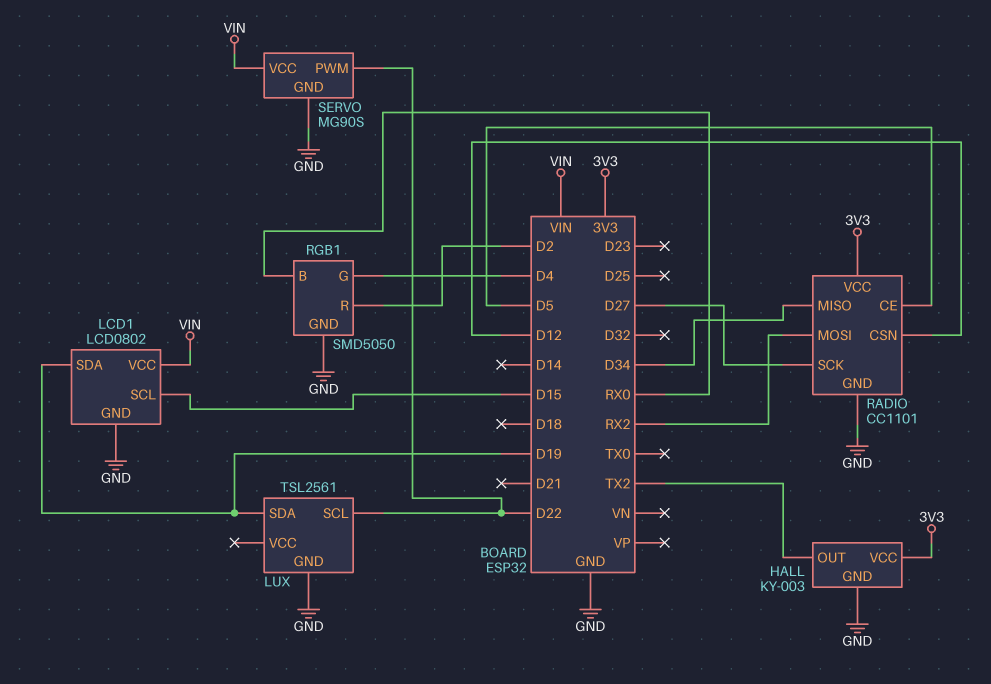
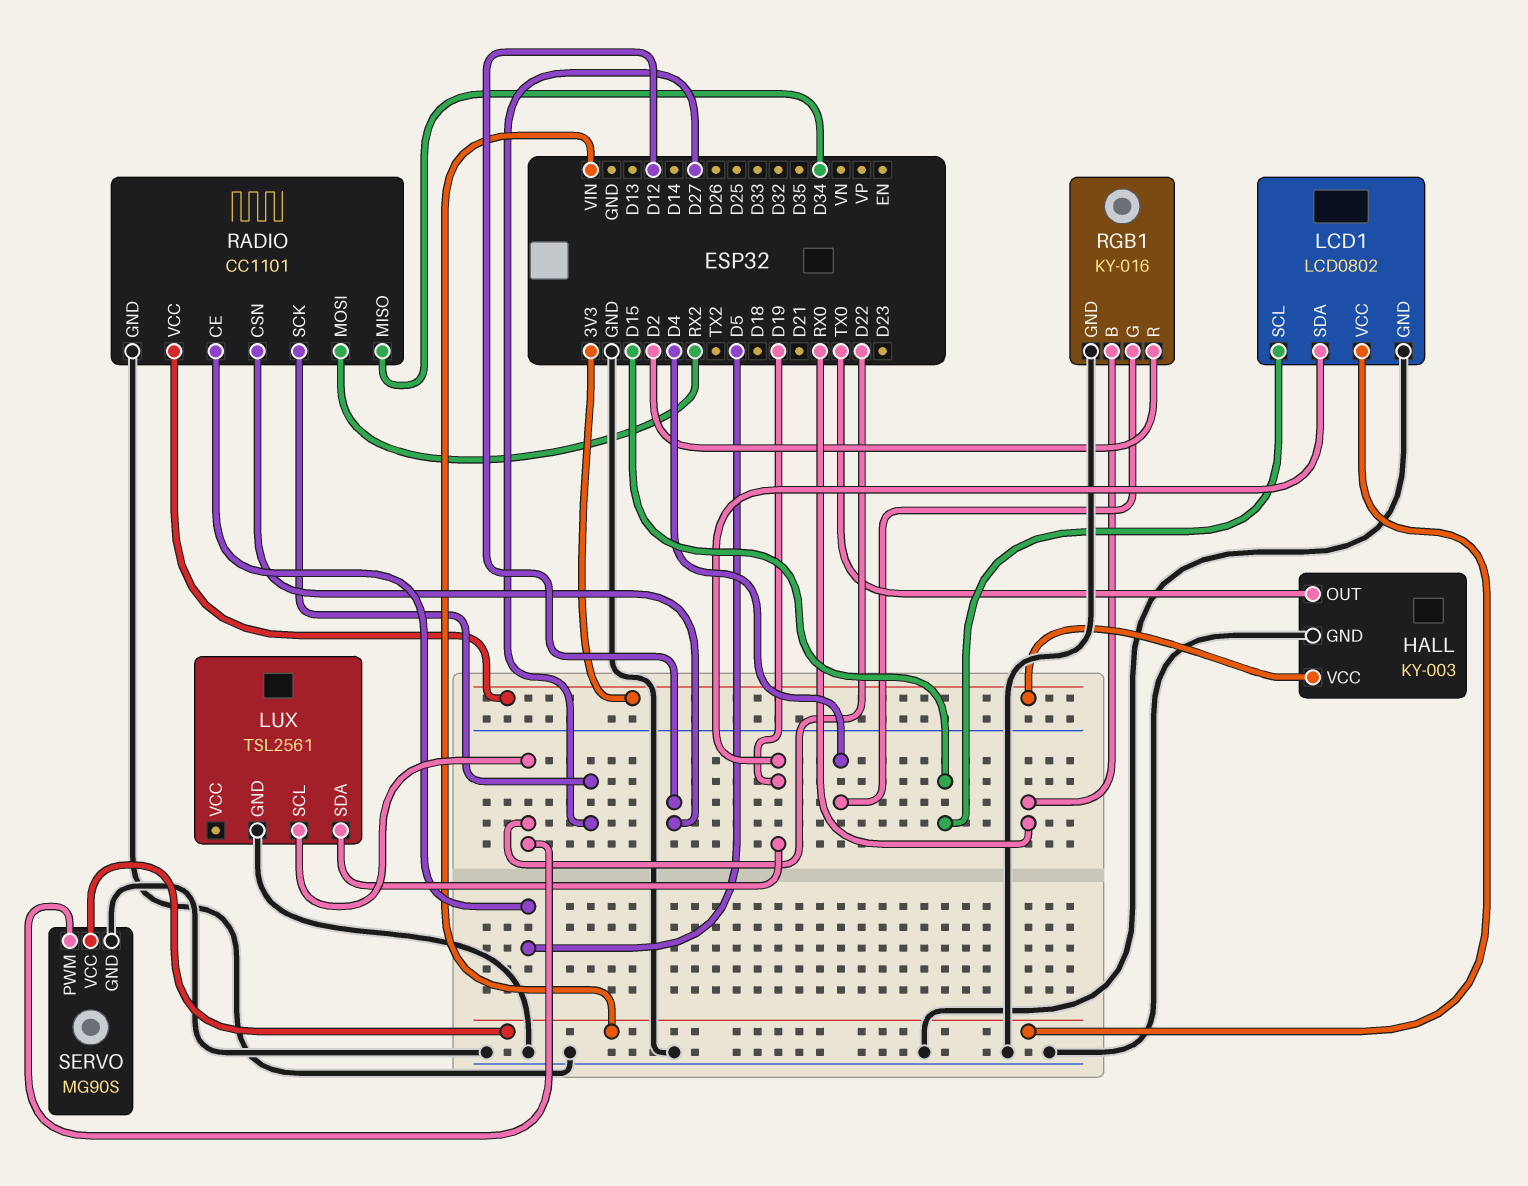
HALL pin OUT: TX2 -> TX0
RGB1: SMD5050 -> KY-016

